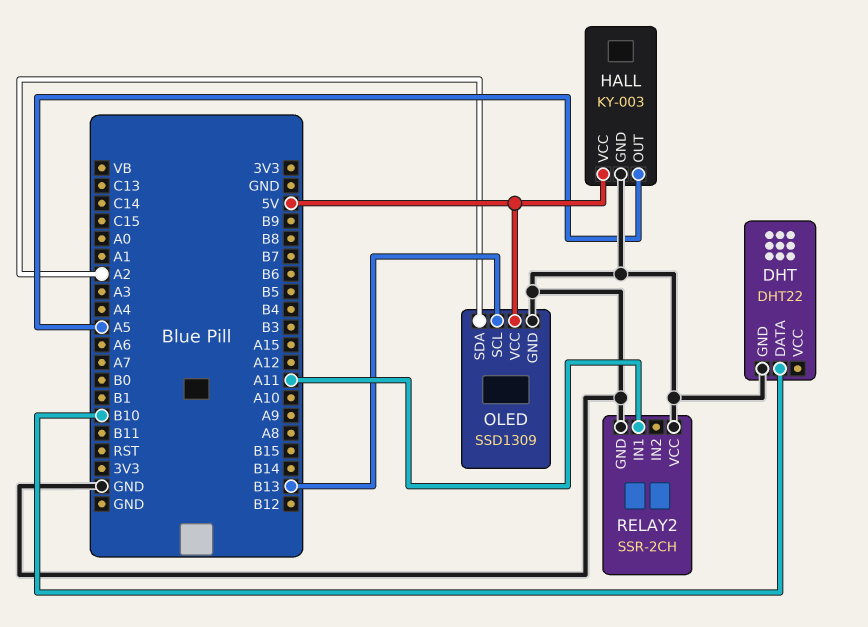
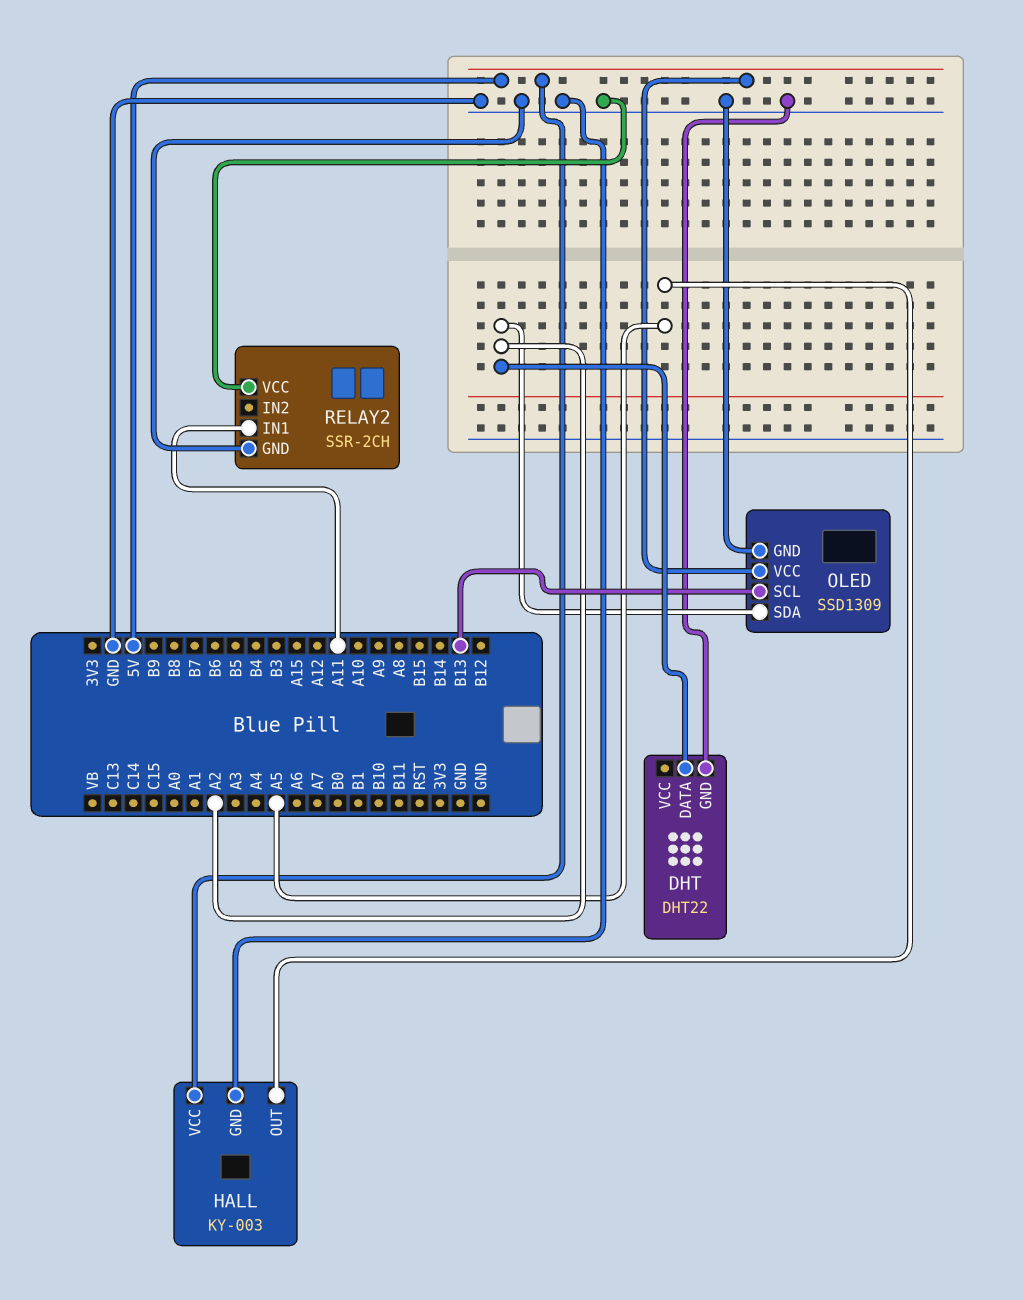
DHT pin DATA: B10 -> A2

